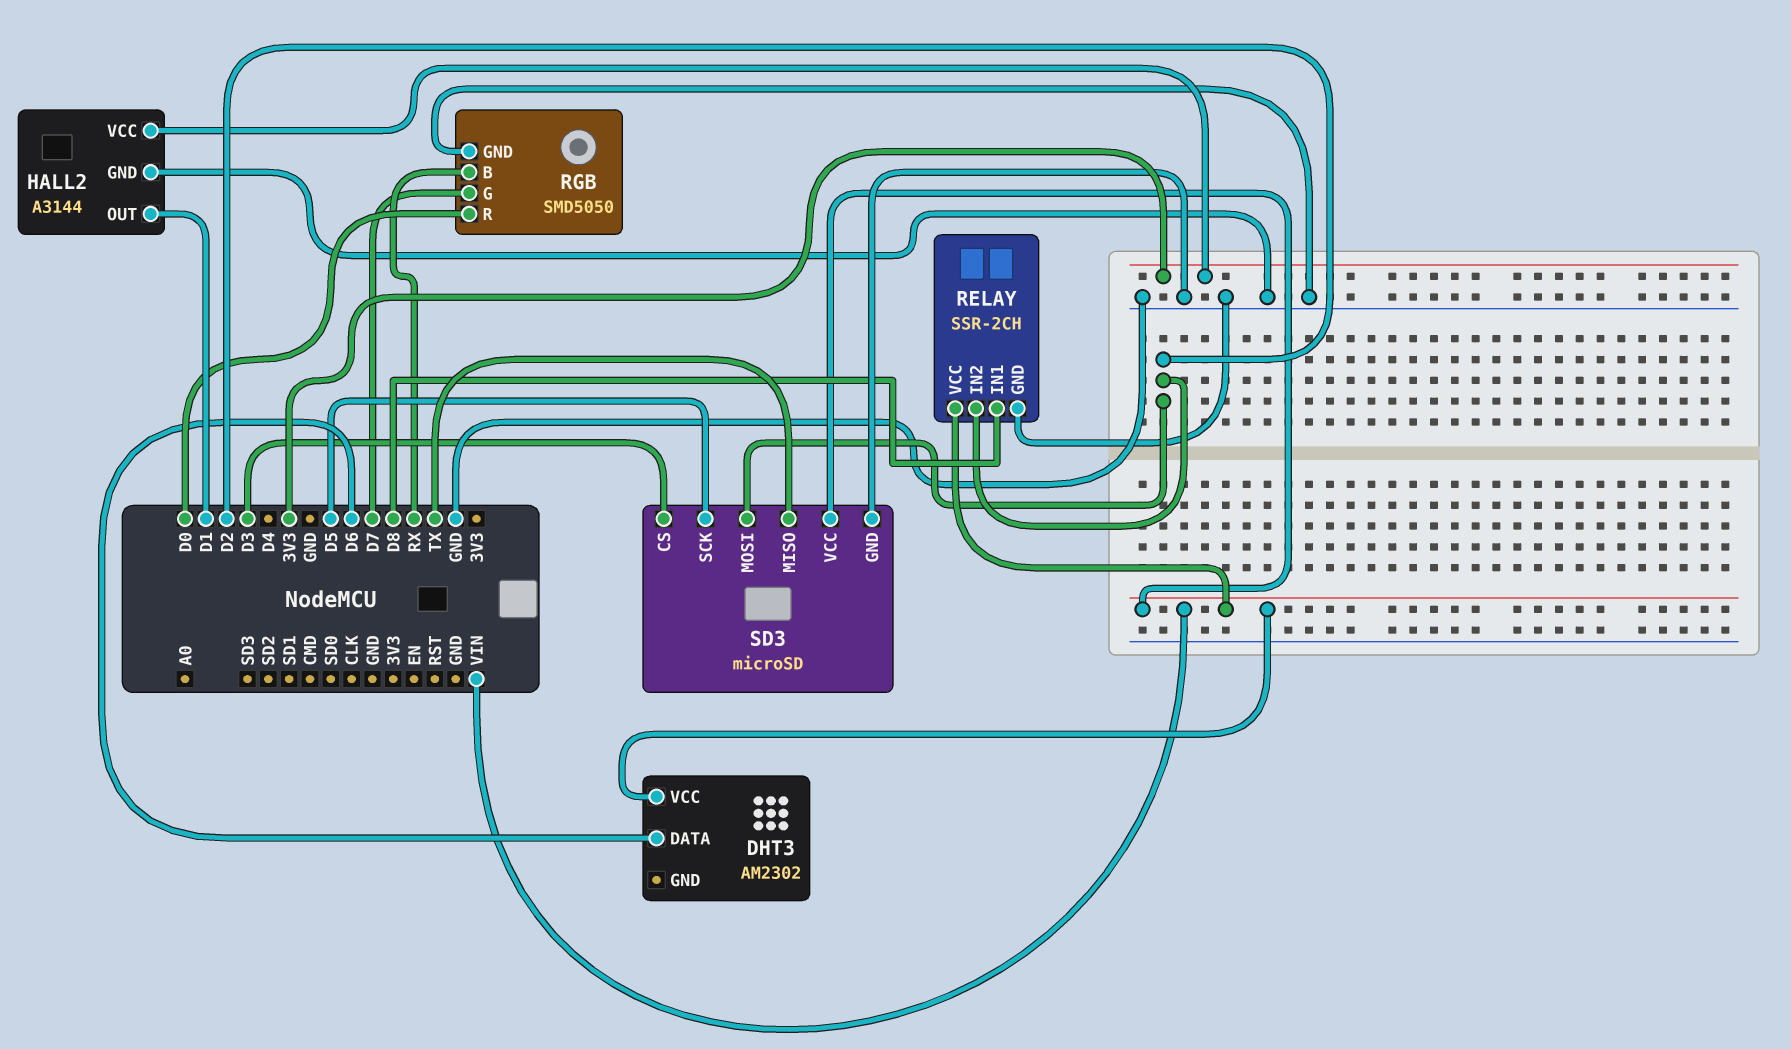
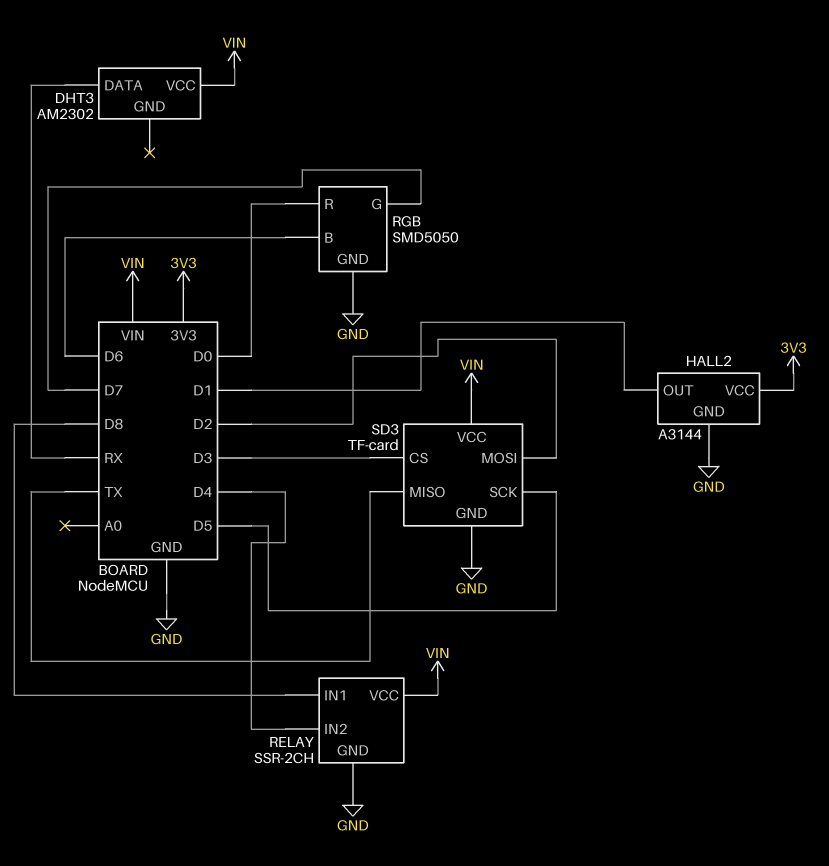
DHT3 pin DATA: D6 -> RX
RELAY pin IN2: D2 -> D4
RGB pin B: RX -> D6
SD3: microSD -> TF-card

